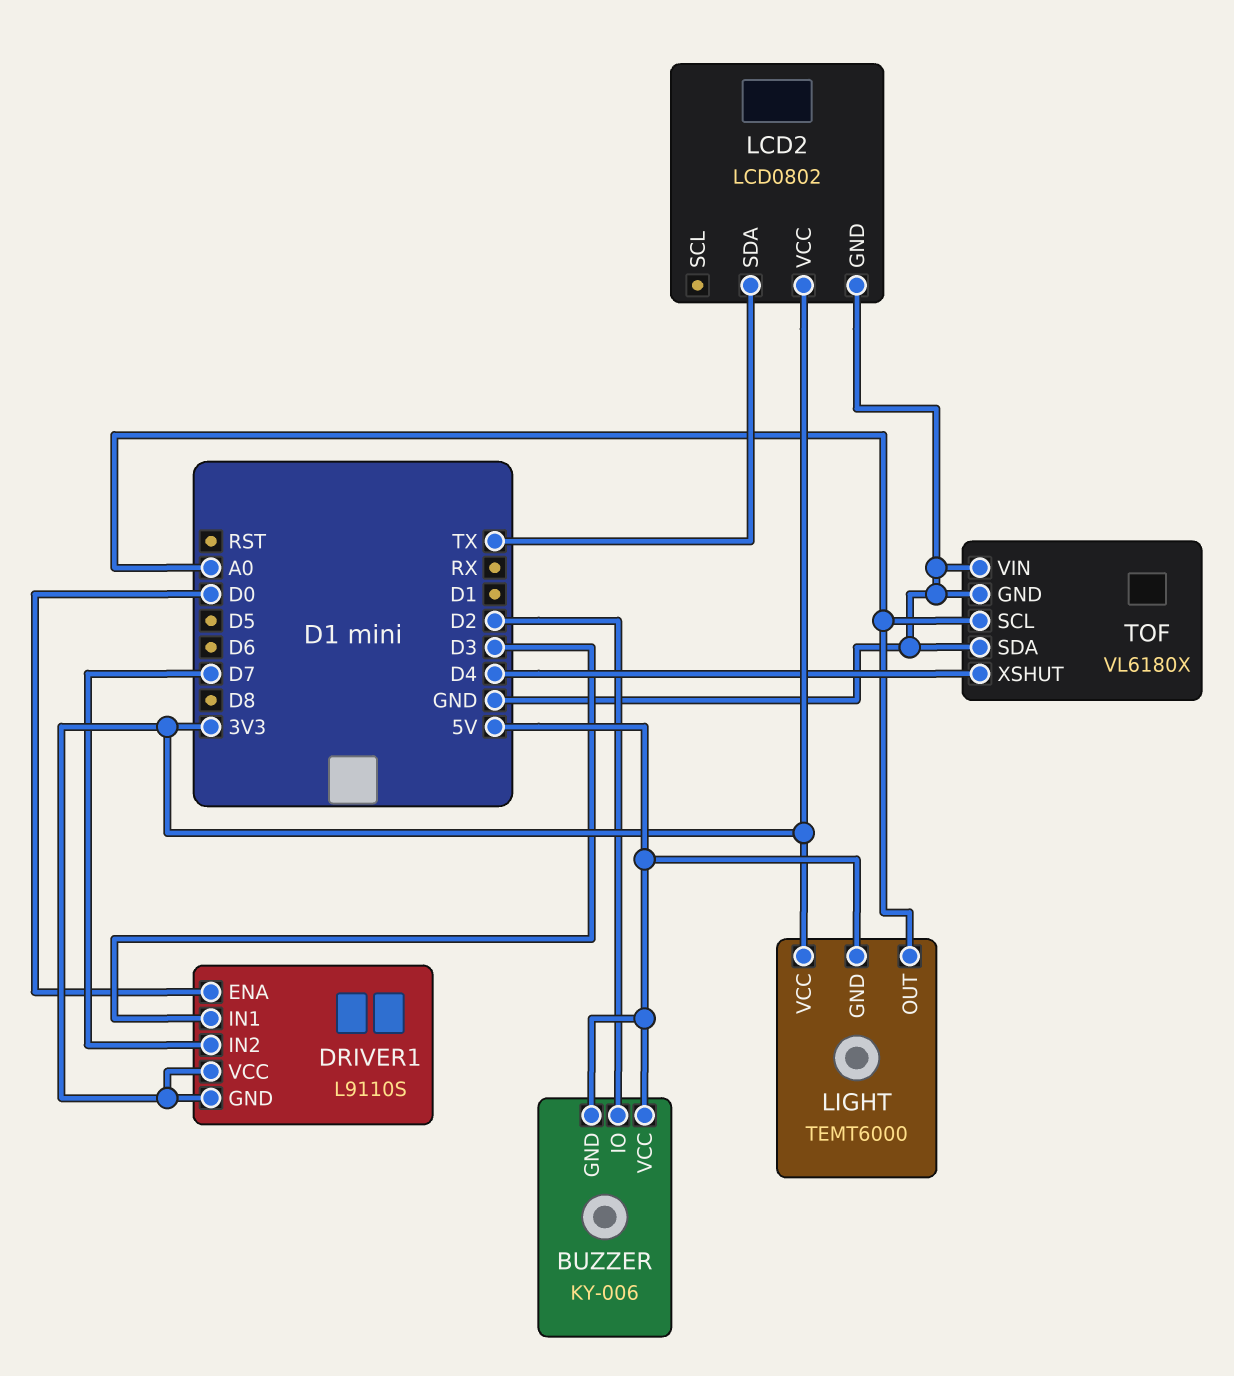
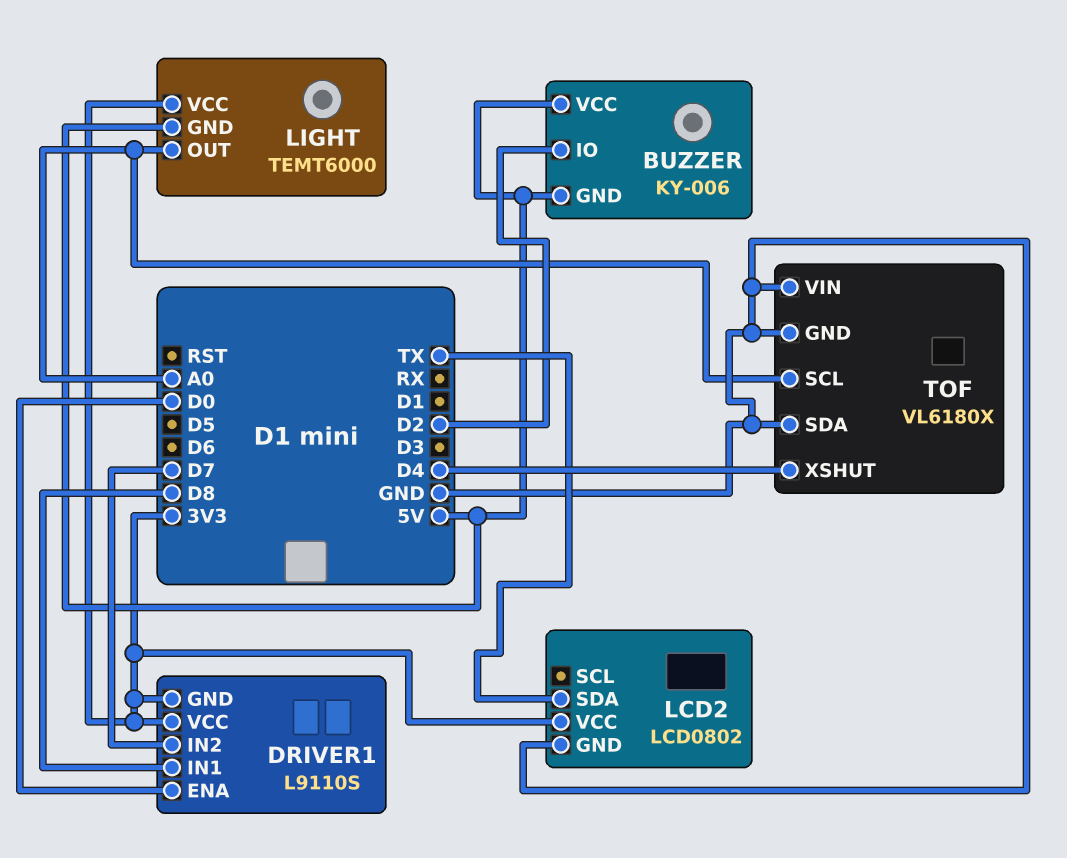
DRIVER1 pin IN1: D3 -> D8

